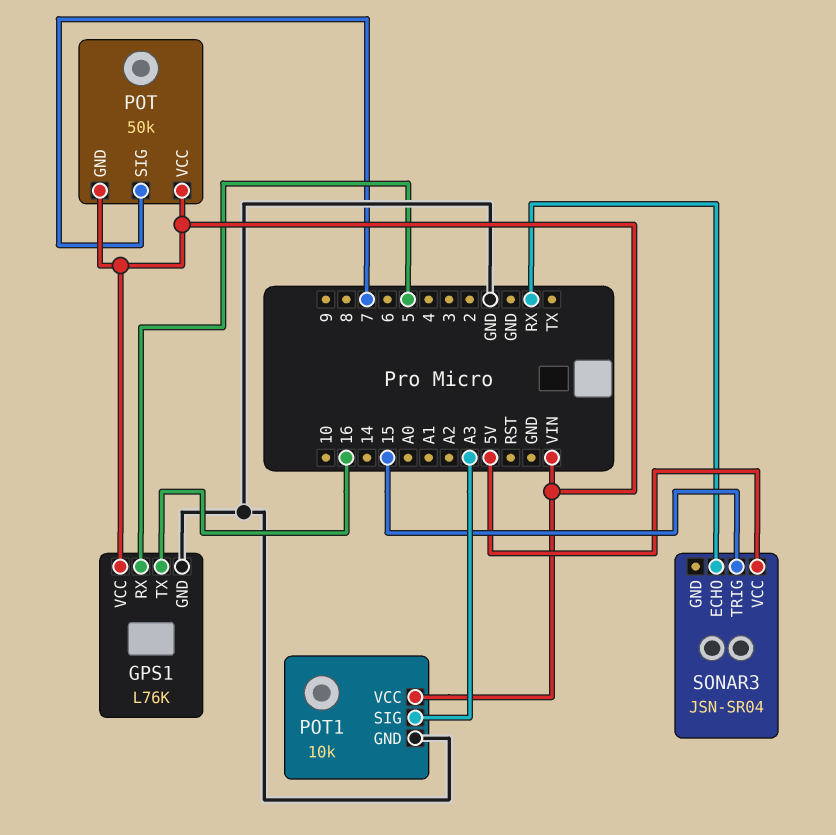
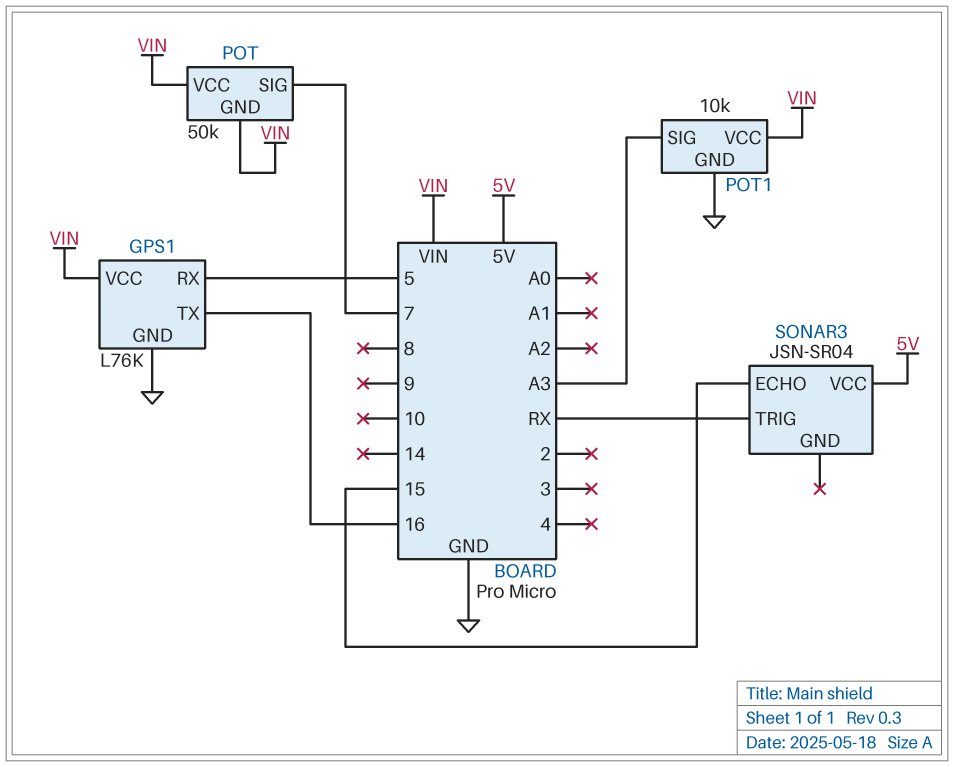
SONAR3 pin ECHO: RX -> 15
SONAR3 pin TRIG: 15 -> RX

